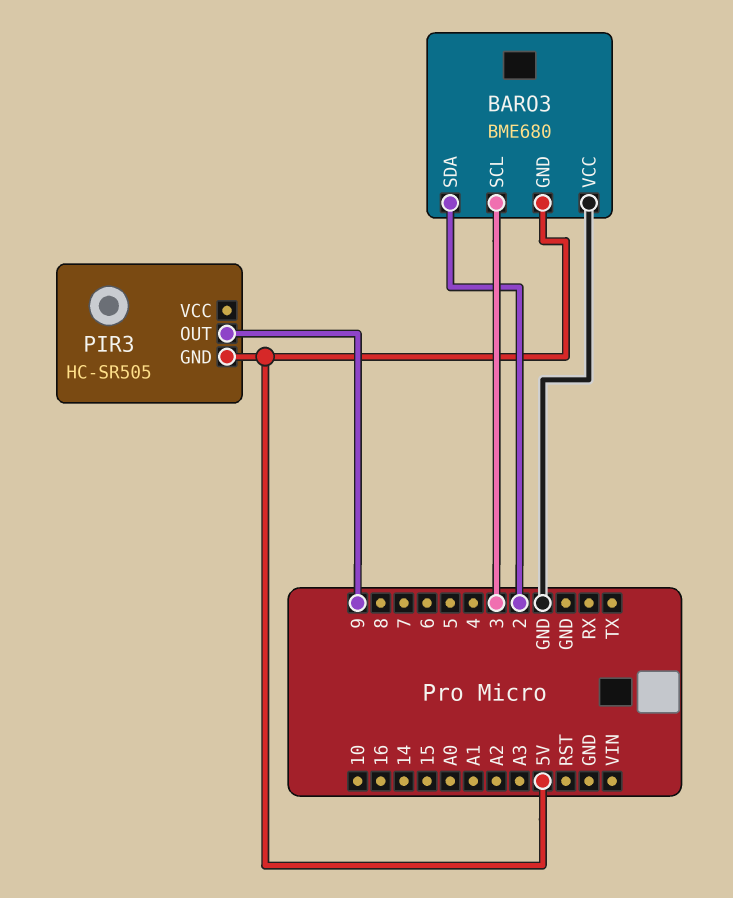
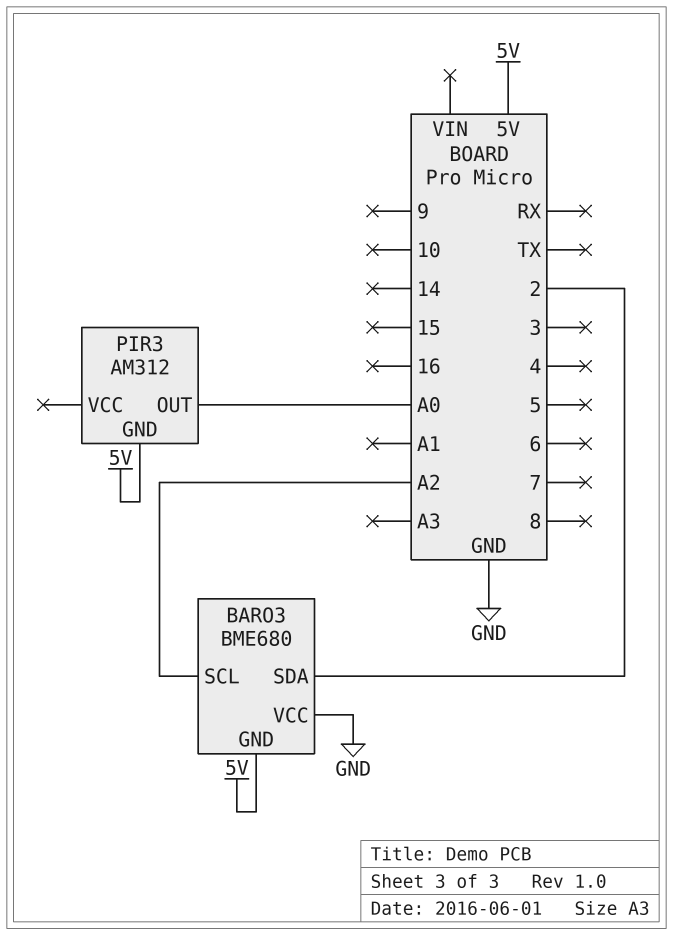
BARO3 pin SCL: 3 -> A2
PIR3: HC-SR505 -> AM312
PIR3 pin OUT: 9 -> A0

